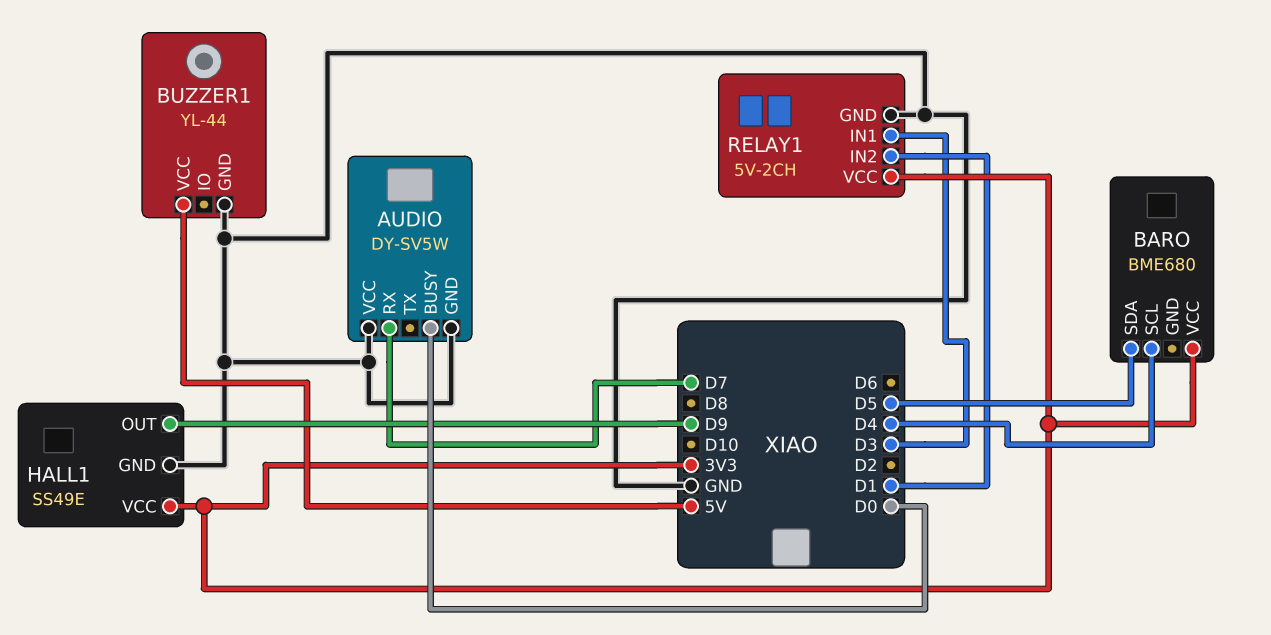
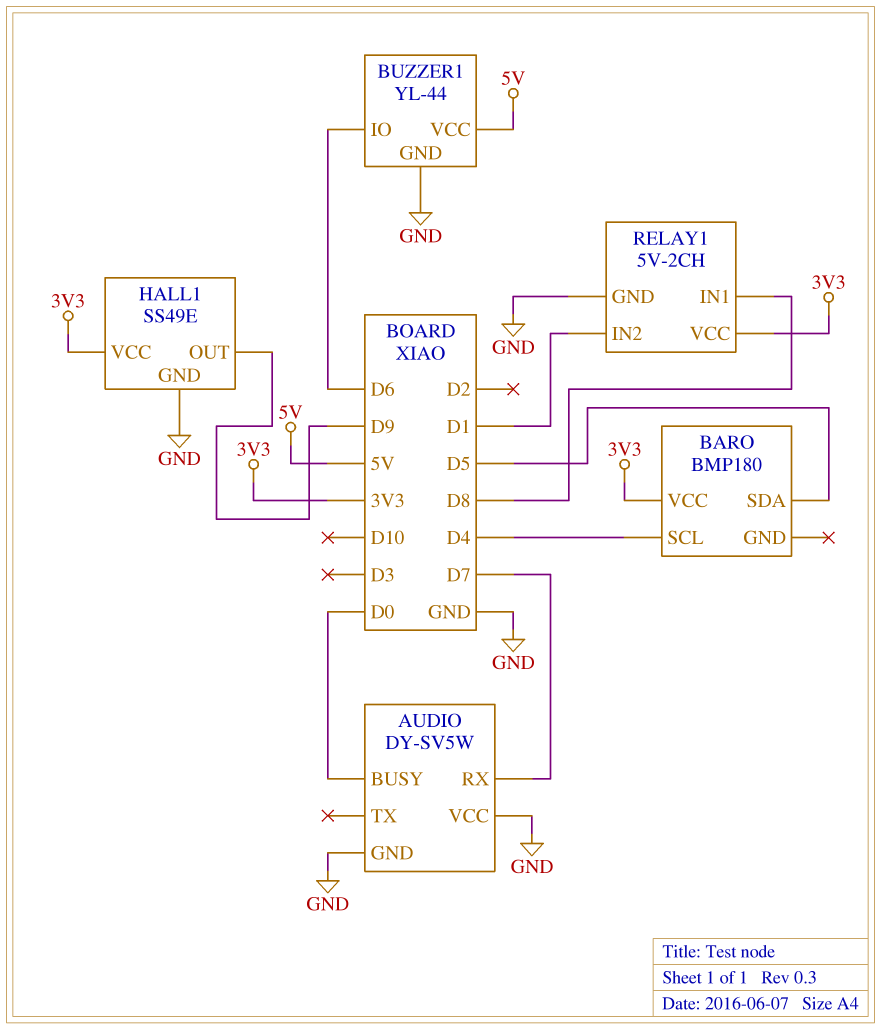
BARO: BME680 -> BMP180
BUZZER1 pin IO: none -> D6
RELAY1 pin IN1: D3 -> D8

